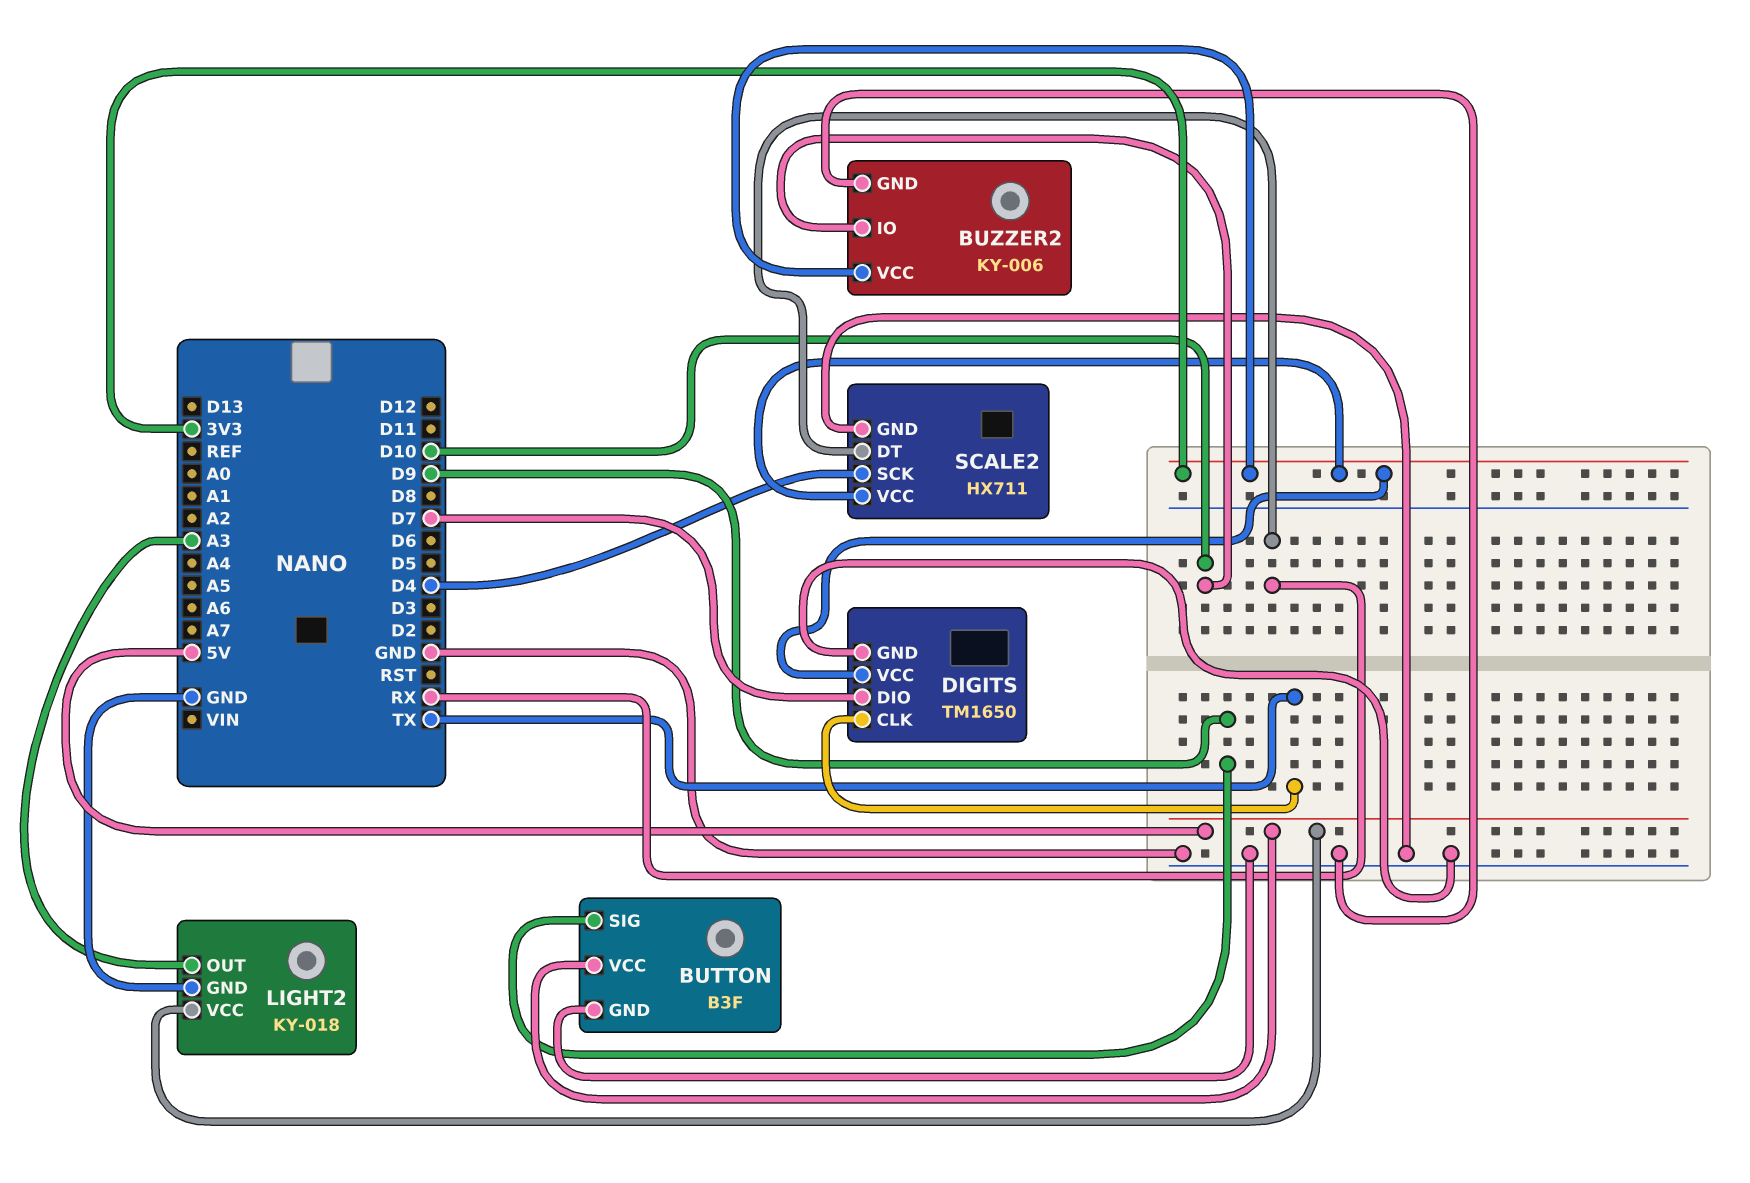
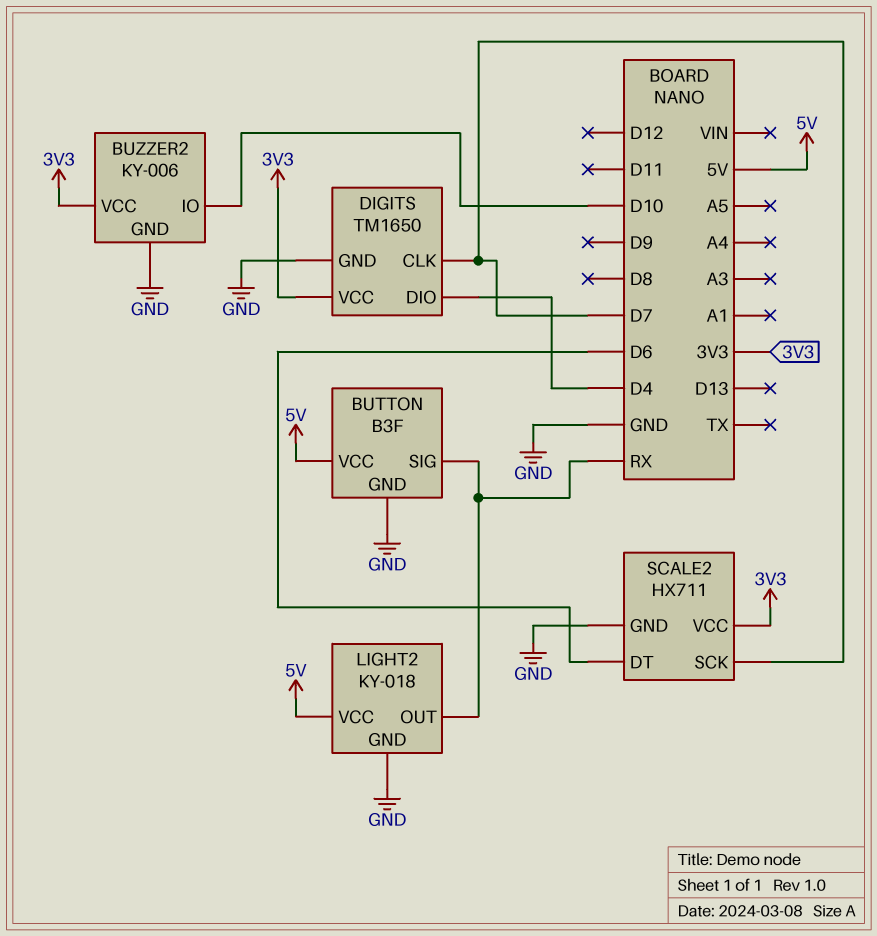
BUTTON pin SIG: D9 -> RX
DIGITS pin CLK: TX -> D7
DIGITS pin DIO: D7 -> D4
LIGHT2 pin OUT: A3 -> RX
SCALE2 pin DT: RX -> D6
SCALE2 pin SCK: D4 -> D7

